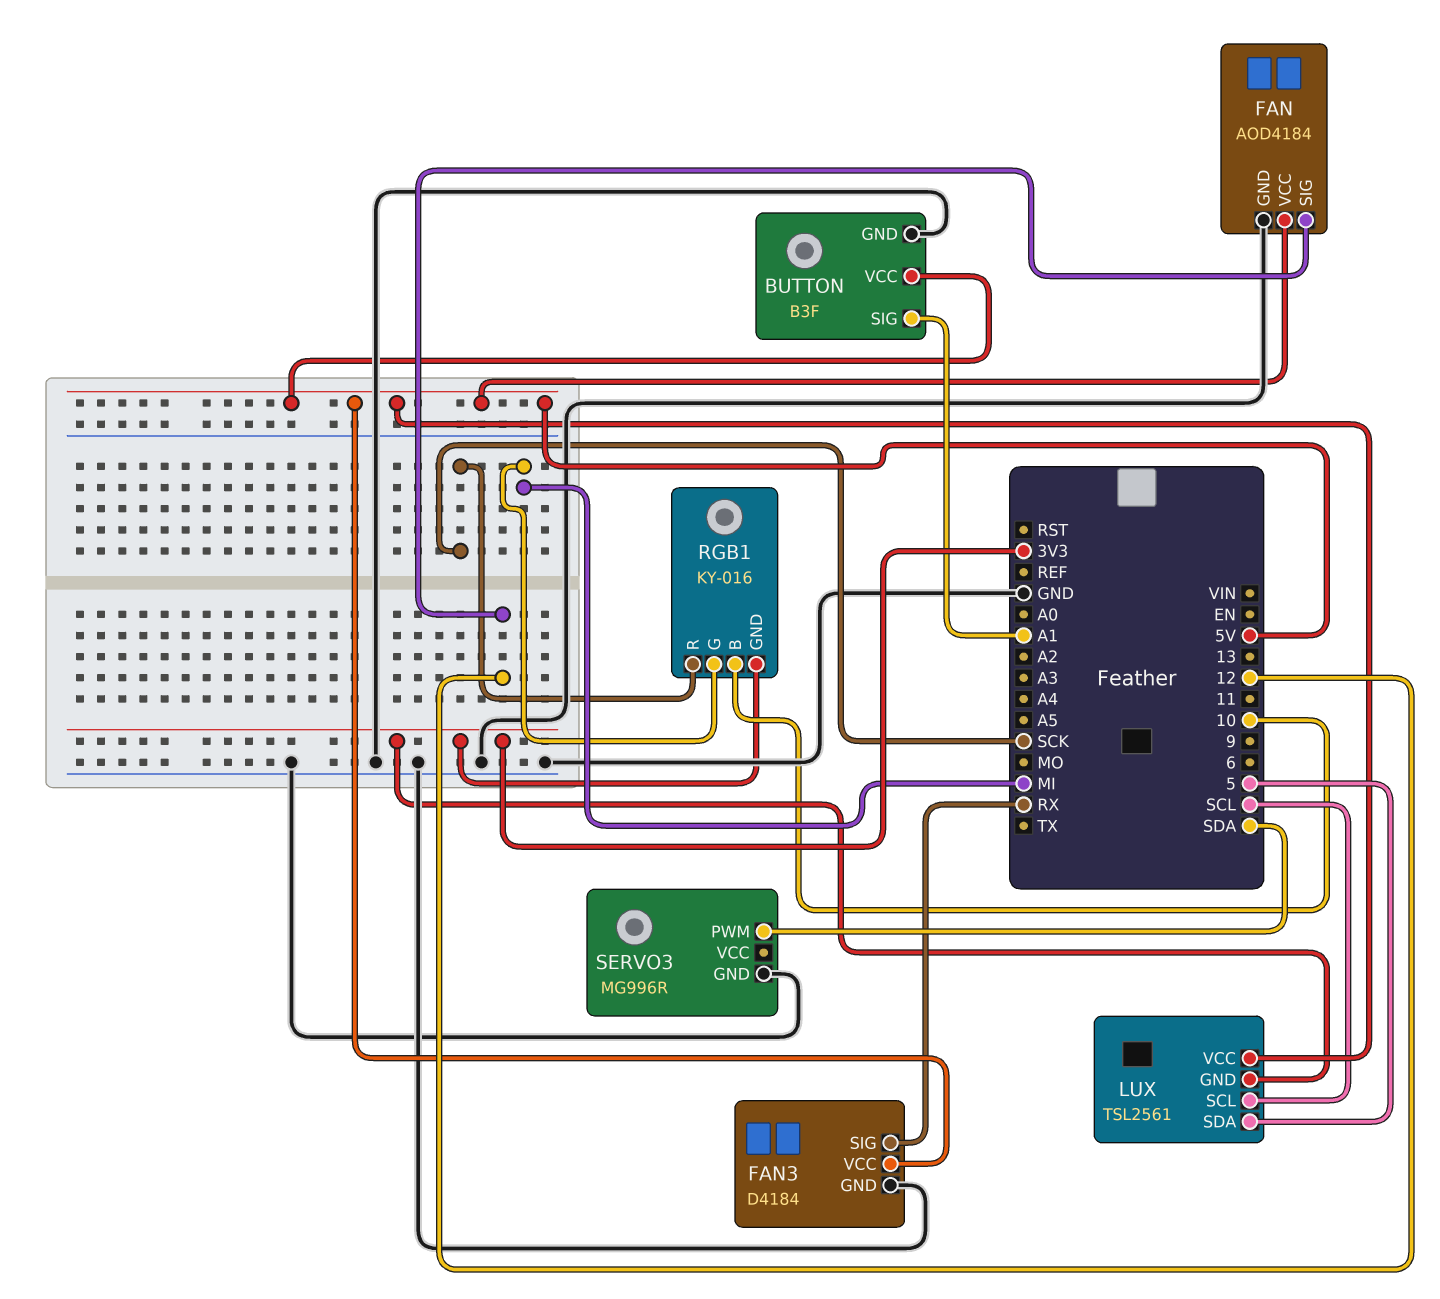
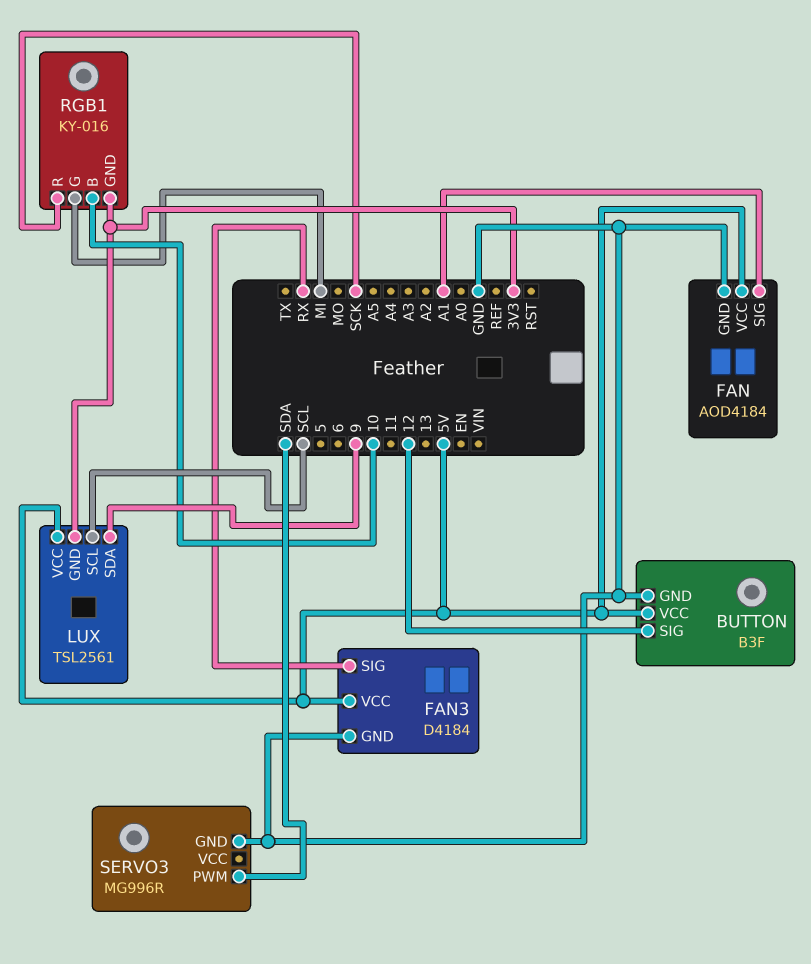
BUTTON pin SIG: A1 -> 12
FAN pin SIG: 12 -> A1
LUX pin SDA: 5 -> 9

